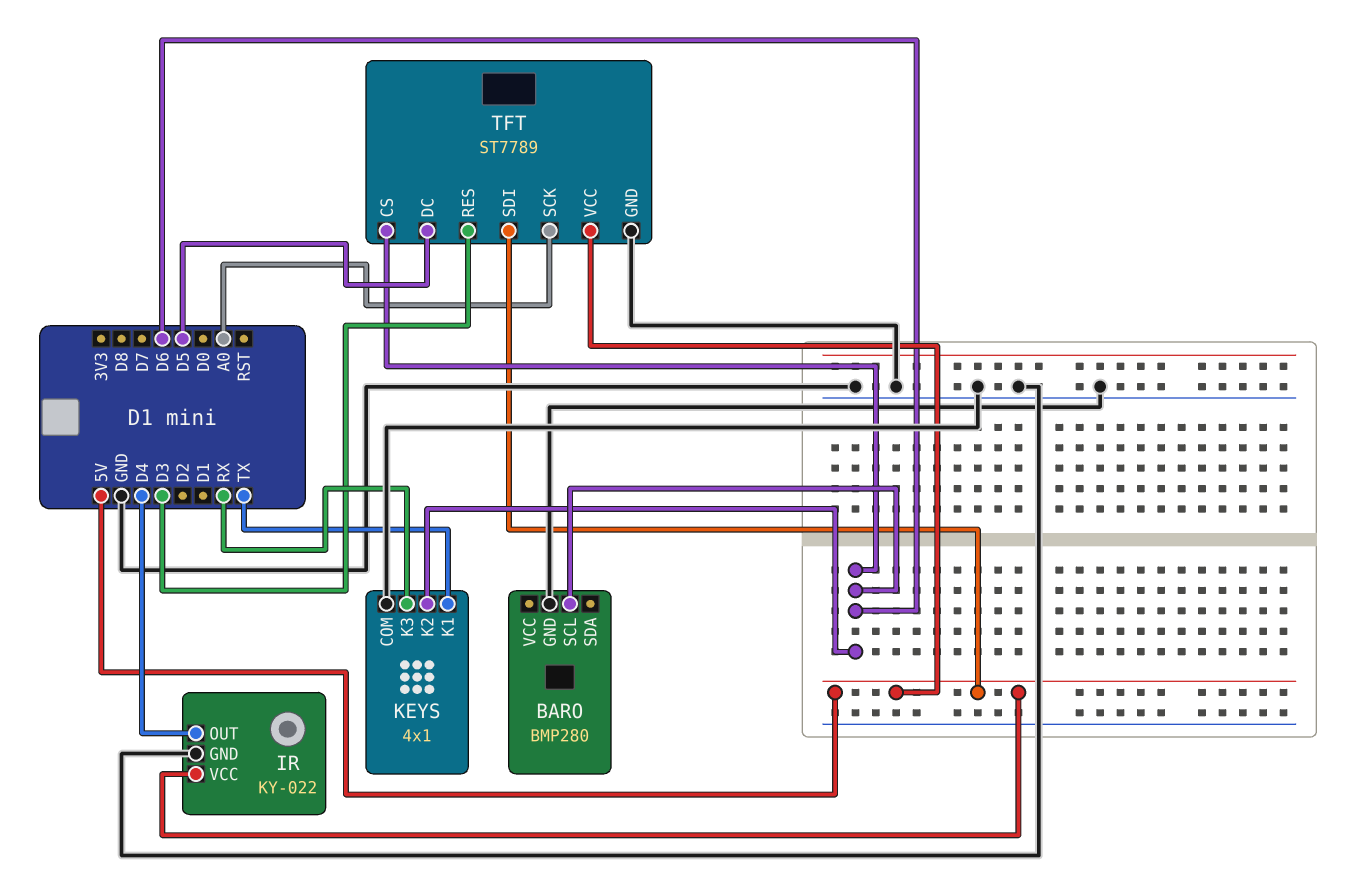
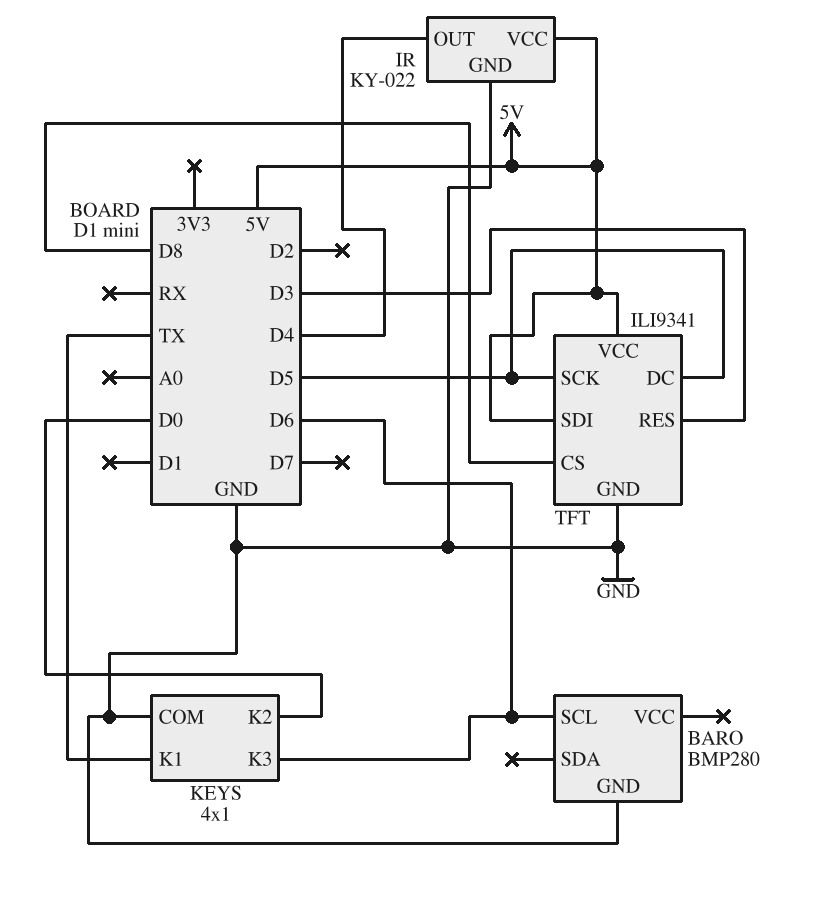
KEYS pin K2: D6 -> D0
KEYS pin K3: RX -> D6
TFT: ST7789 -> ILI9341
TFT pin CS: D6 -> D8
TFT pin SCK: A0 -> D5

